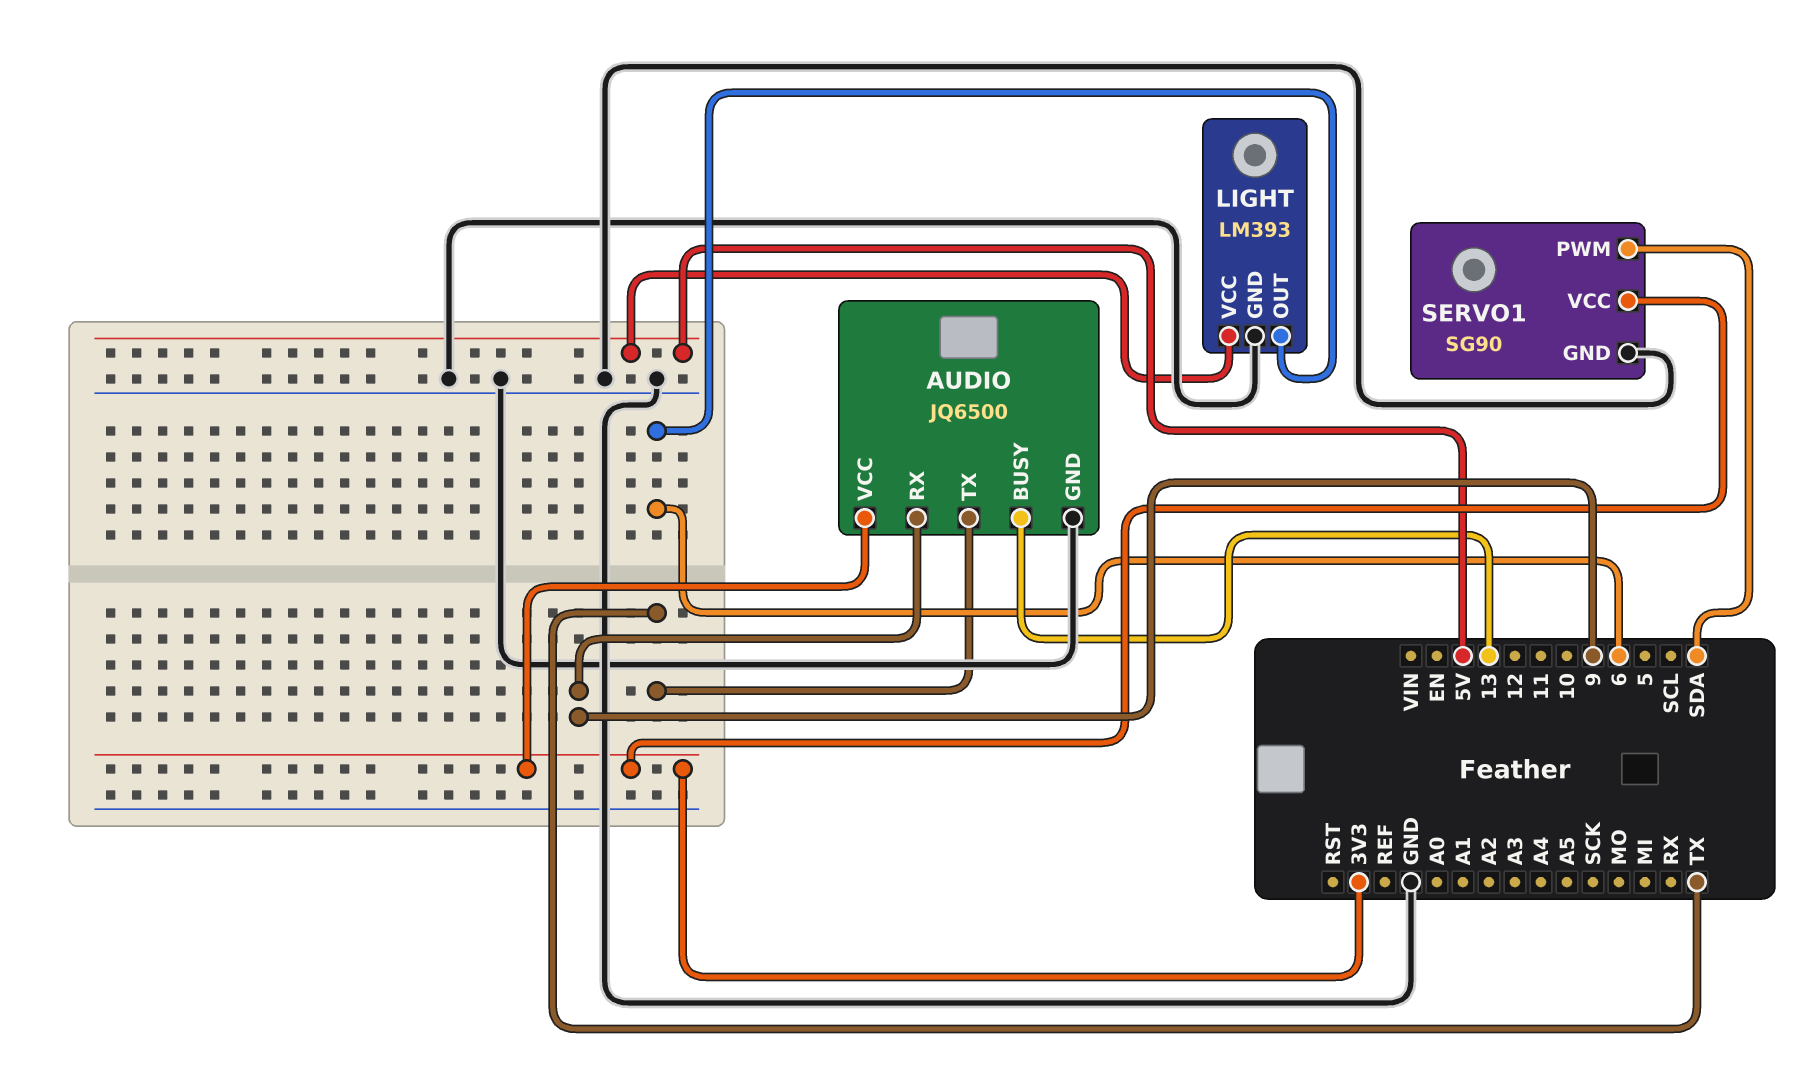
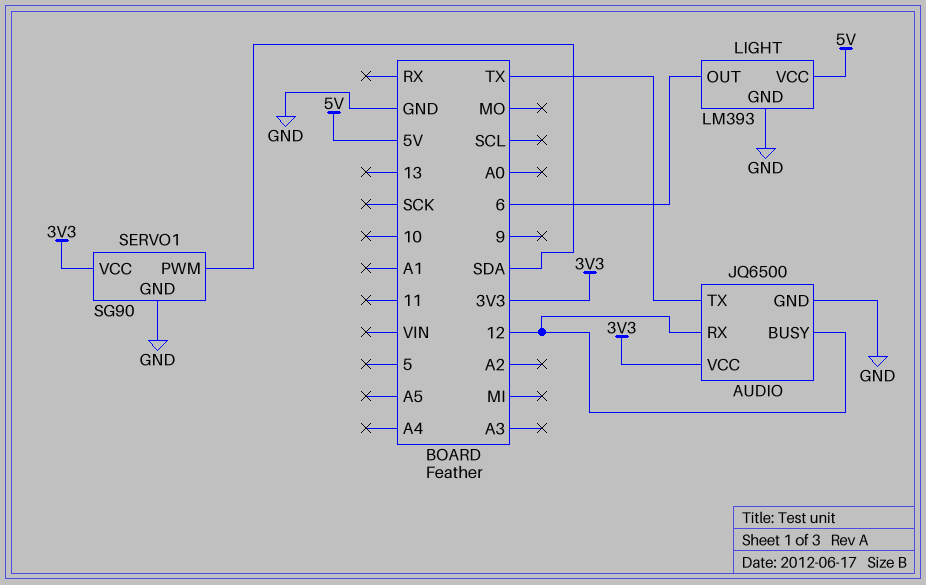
AUDIO pin BUSY: 13 -> 12
AUDIO pin RX: 9 -> 12

